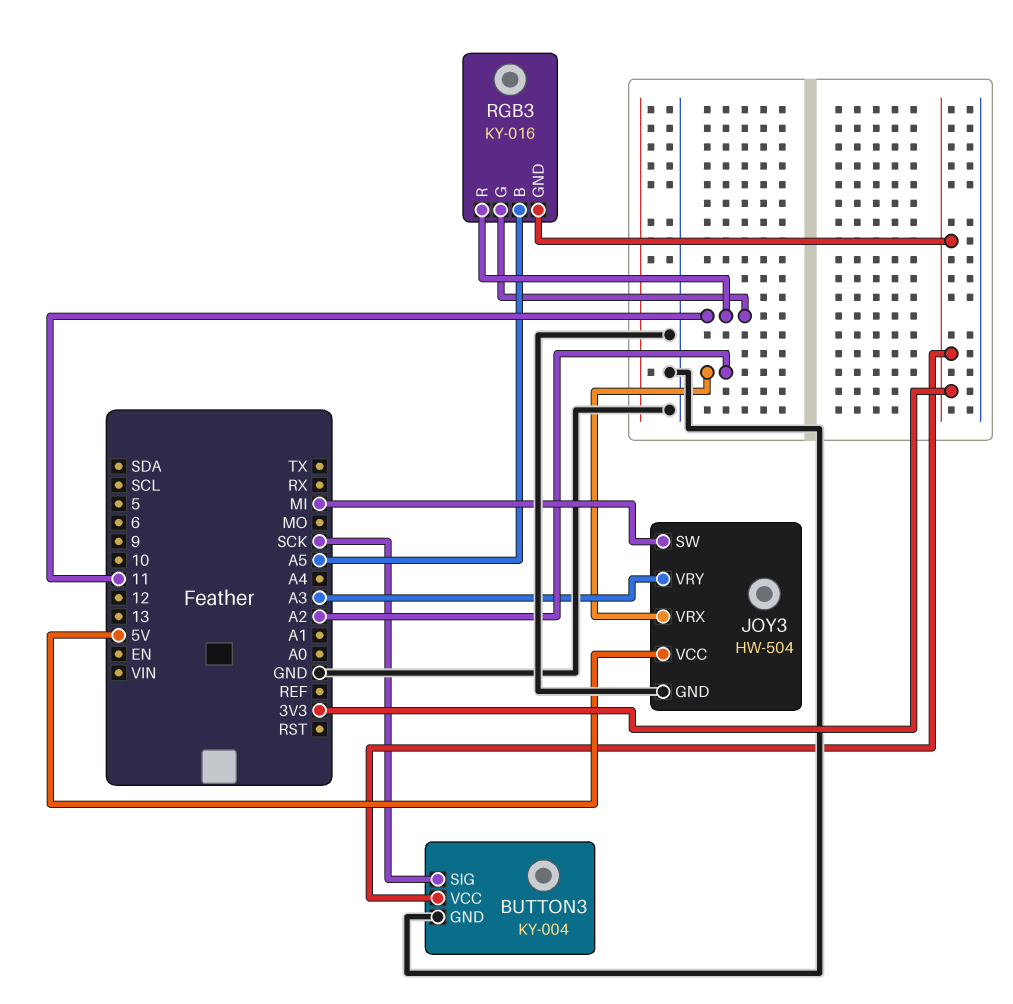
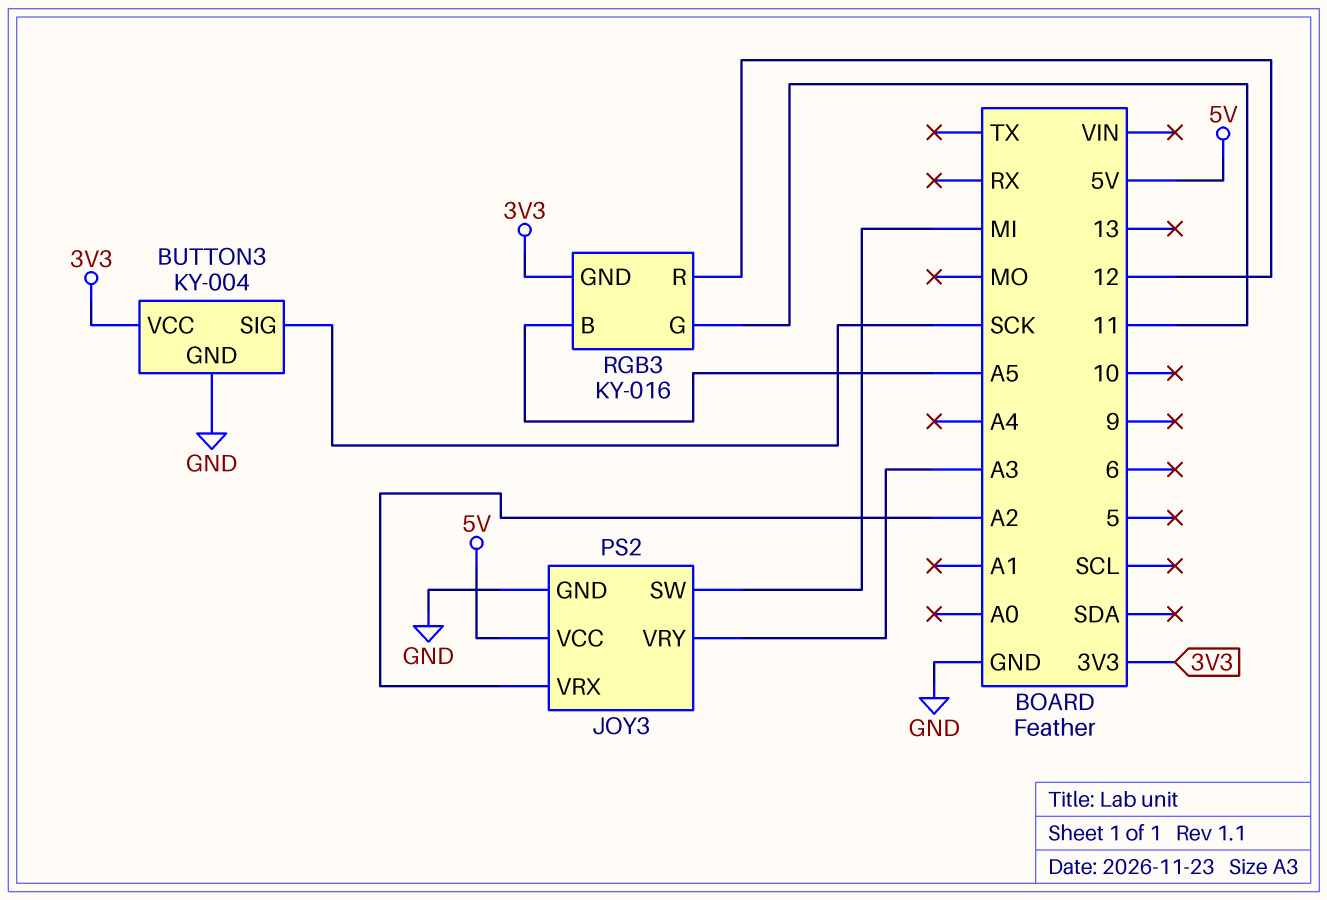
JOY3: HW-504 -> PS2
RGB3 pin R: 11 -> 12

